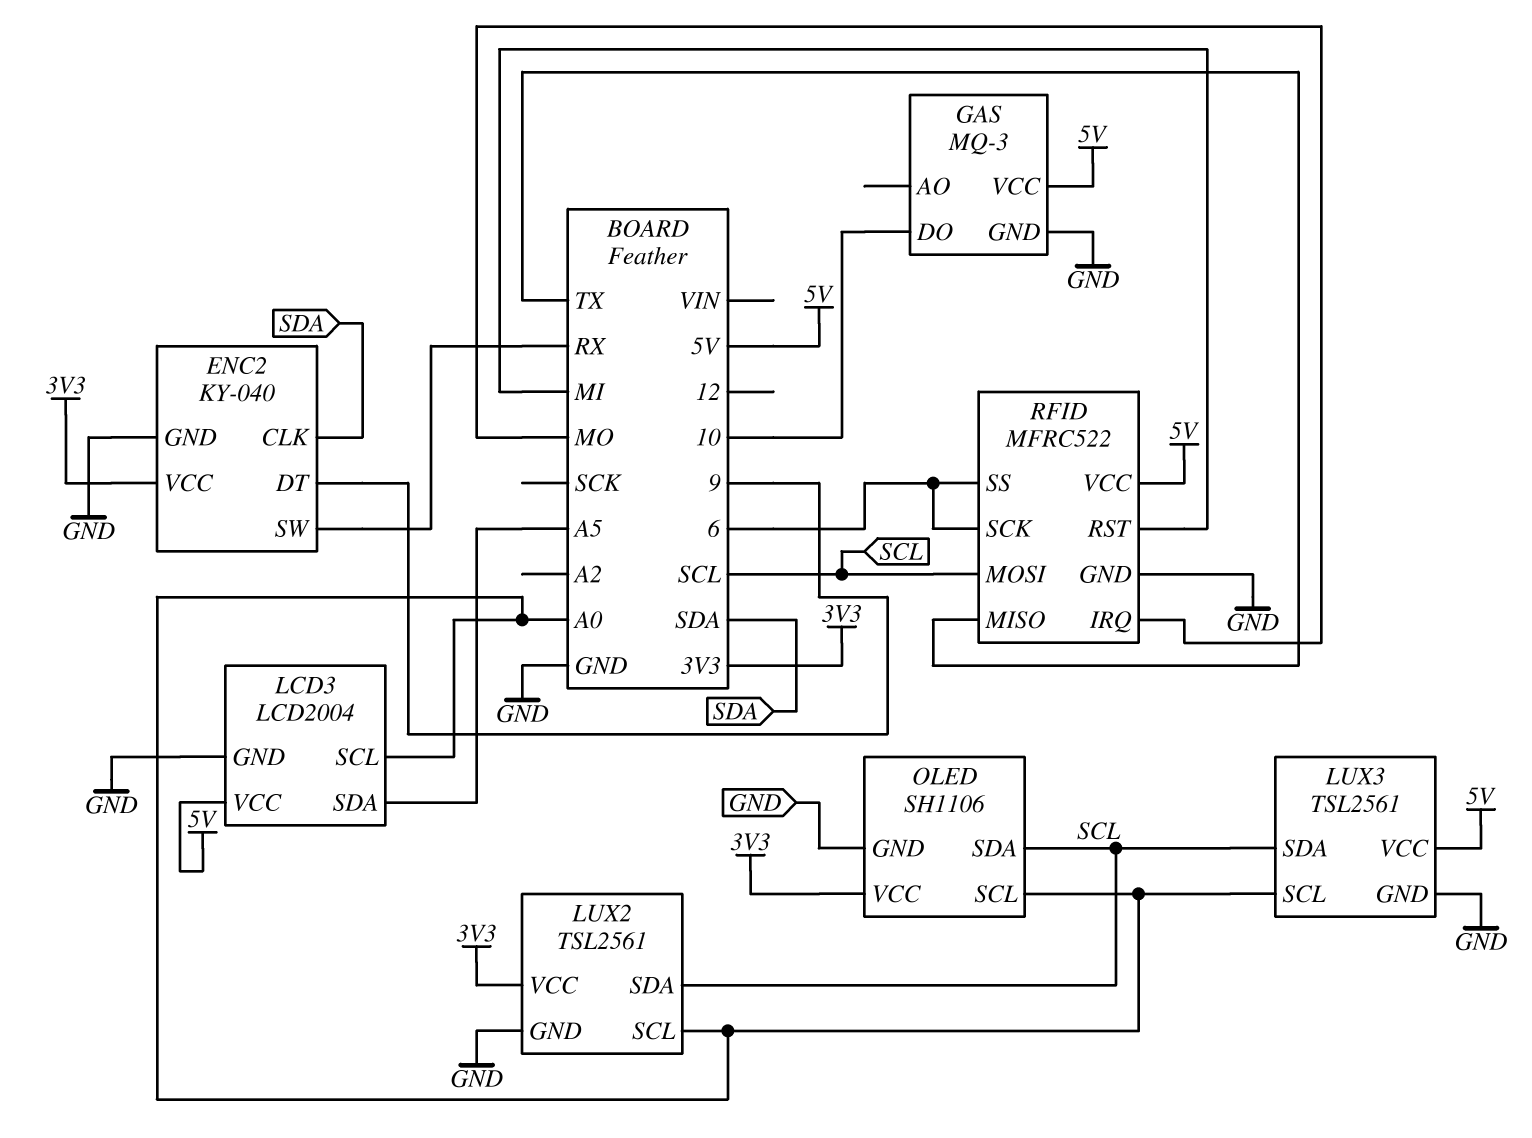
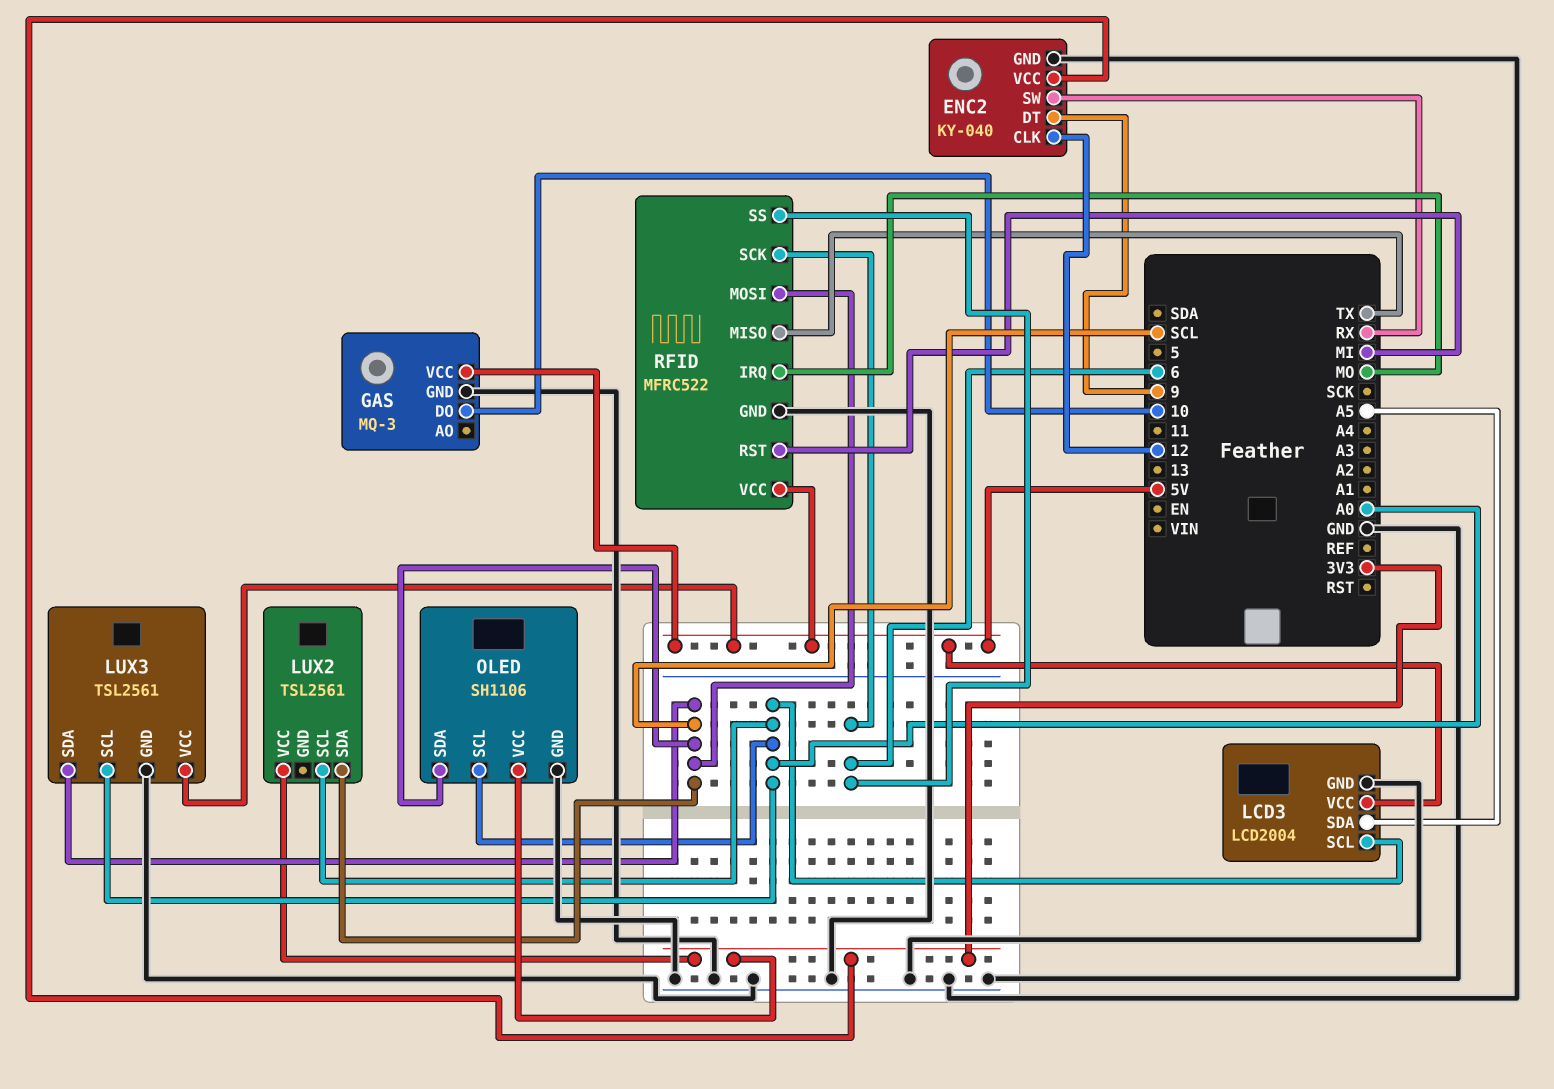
ENC2 pin CLK: SDA -> 12
LUX2 pin GND: GND -> none

